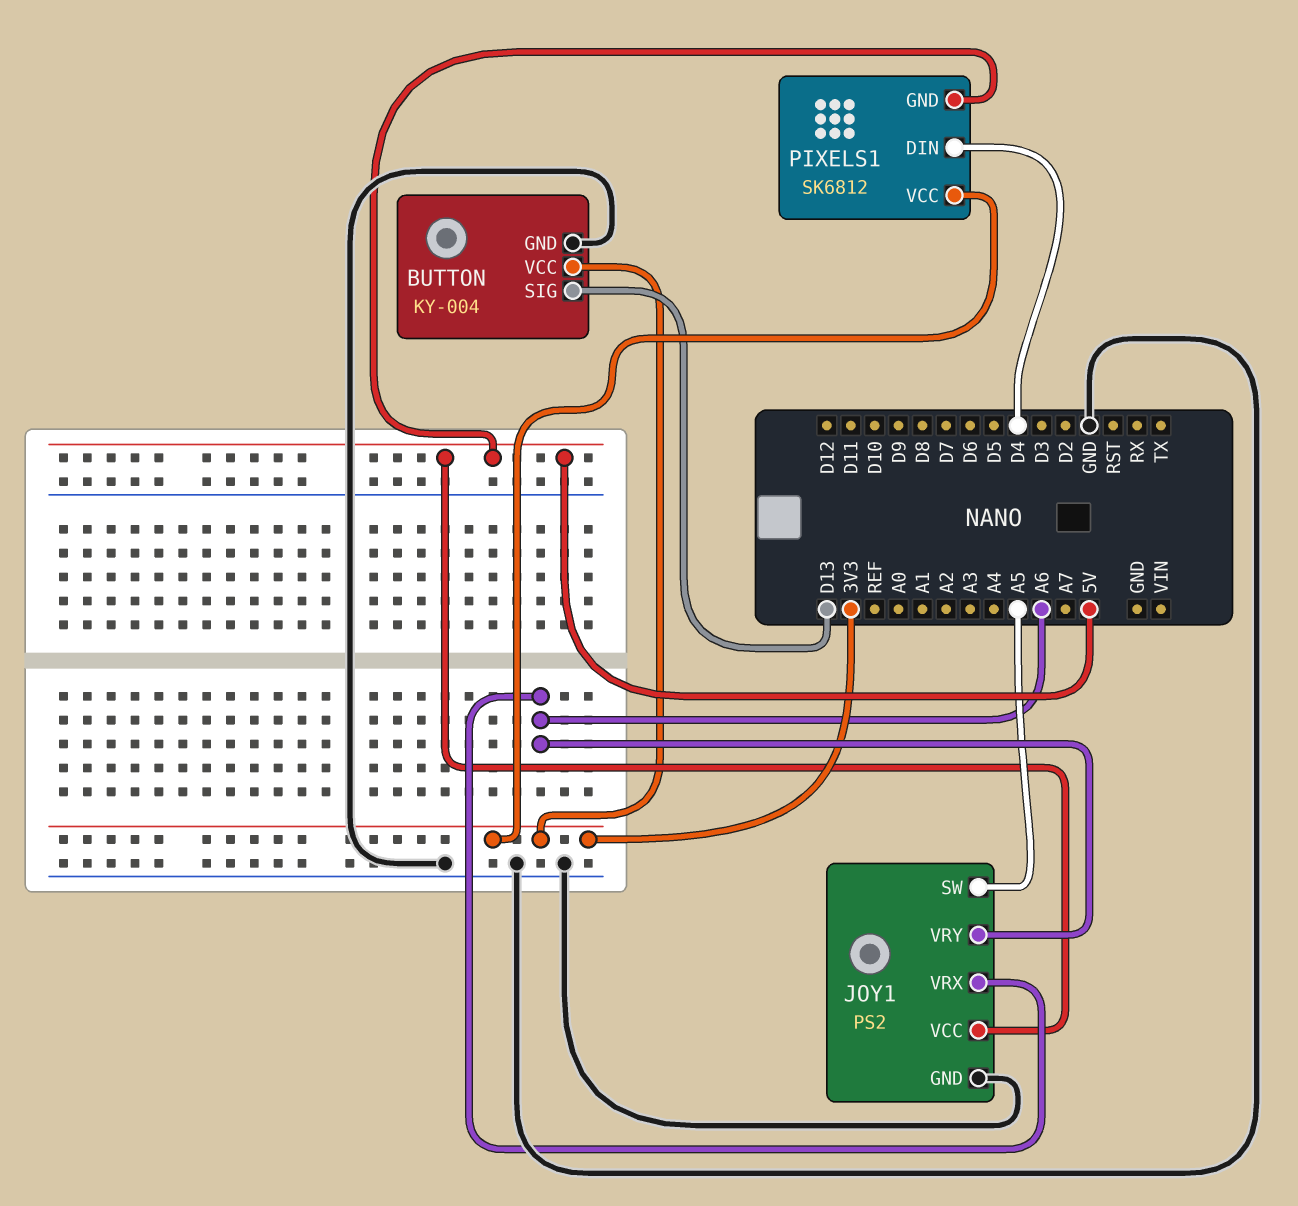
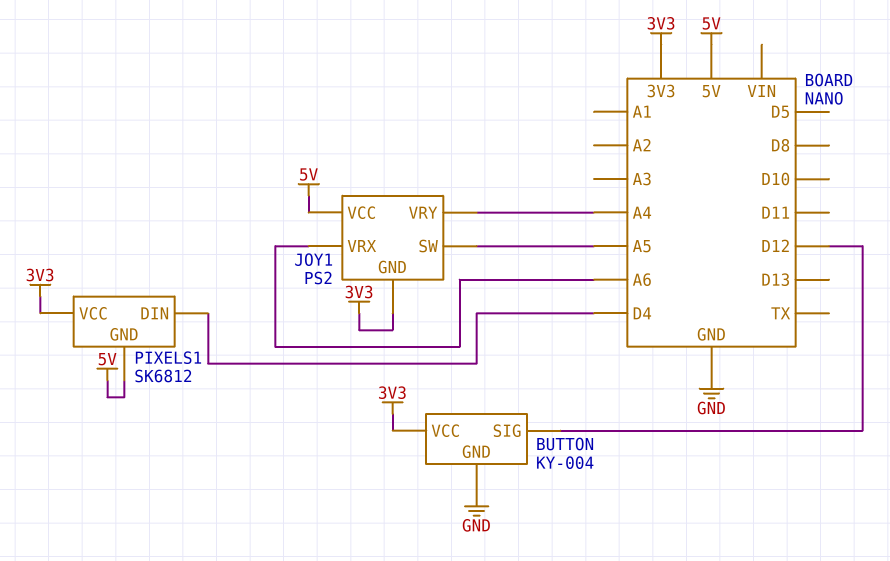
BUTTON pin SIG: D13 -> D12
JOY1 pin GND: GND -> 3V3
JOY1 pin VRY: A6 -> A4

